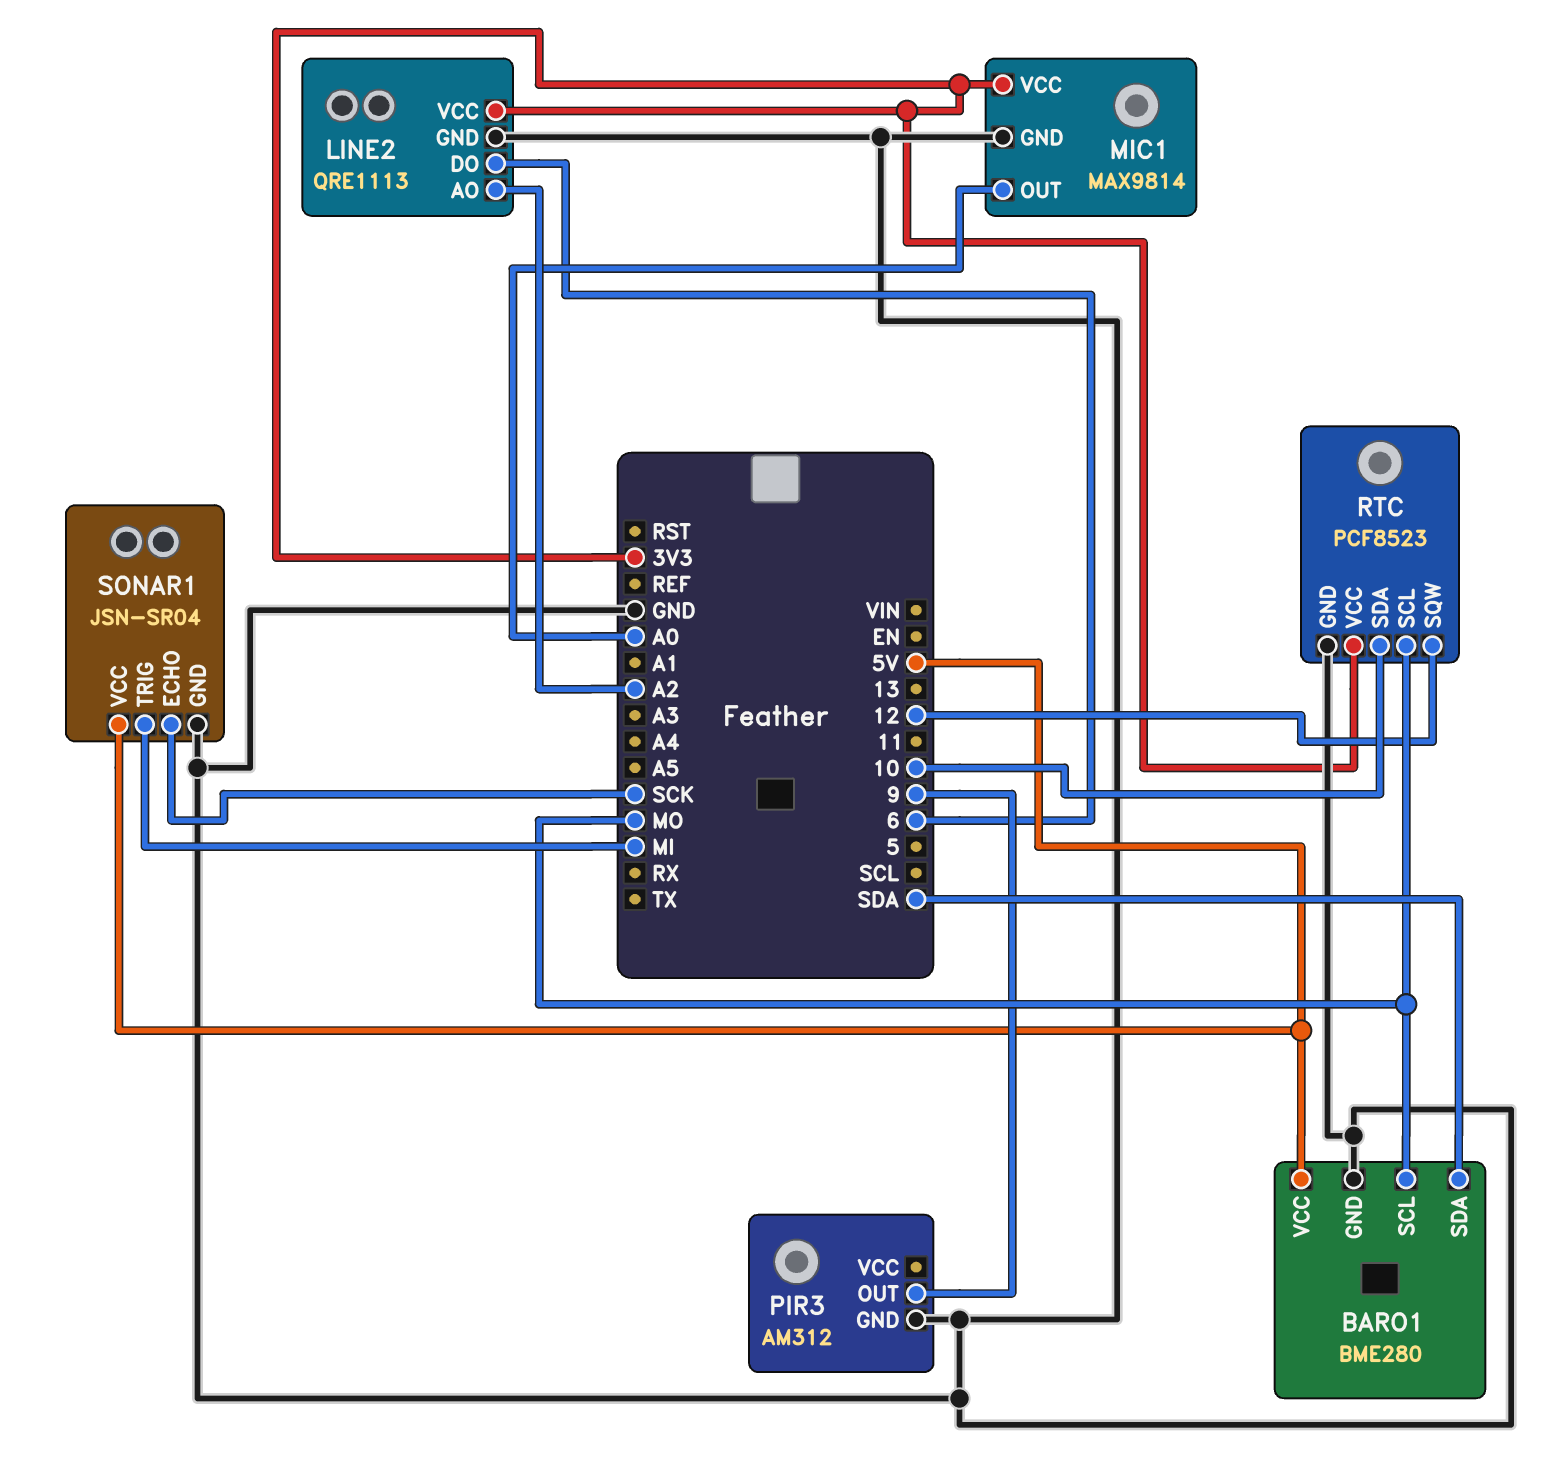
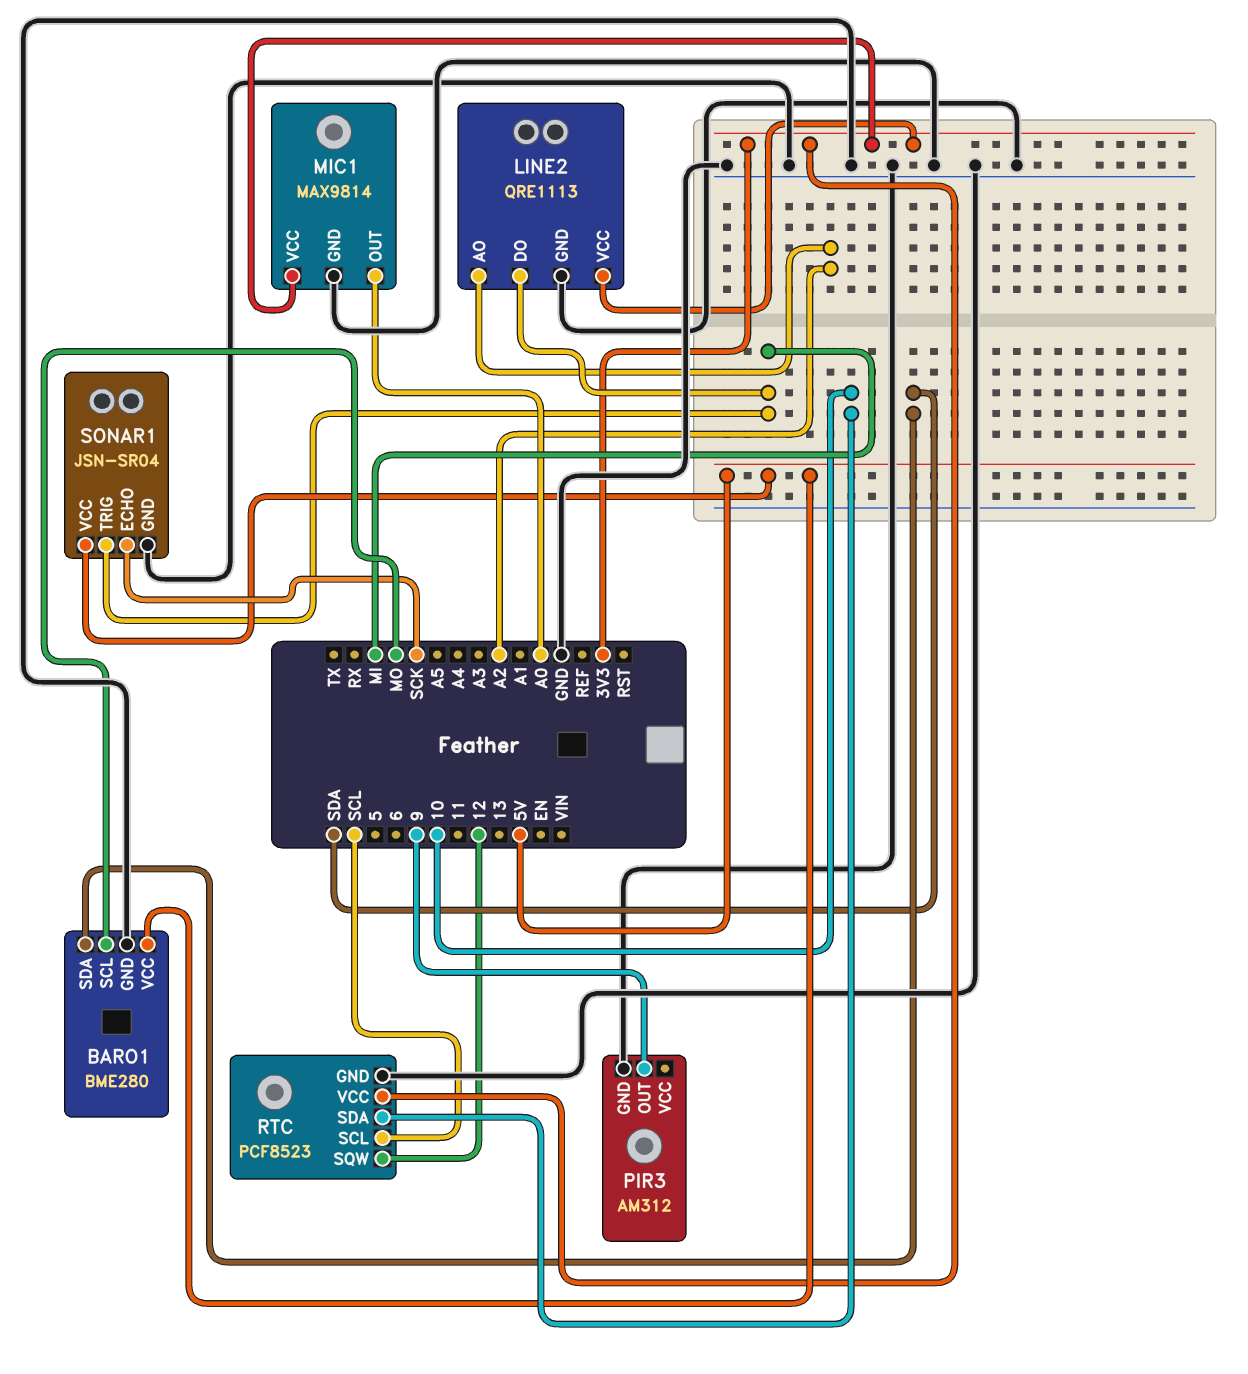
LINE2 pin DO: 6 -> MI
RTC pin SCL: MO -> SCL

